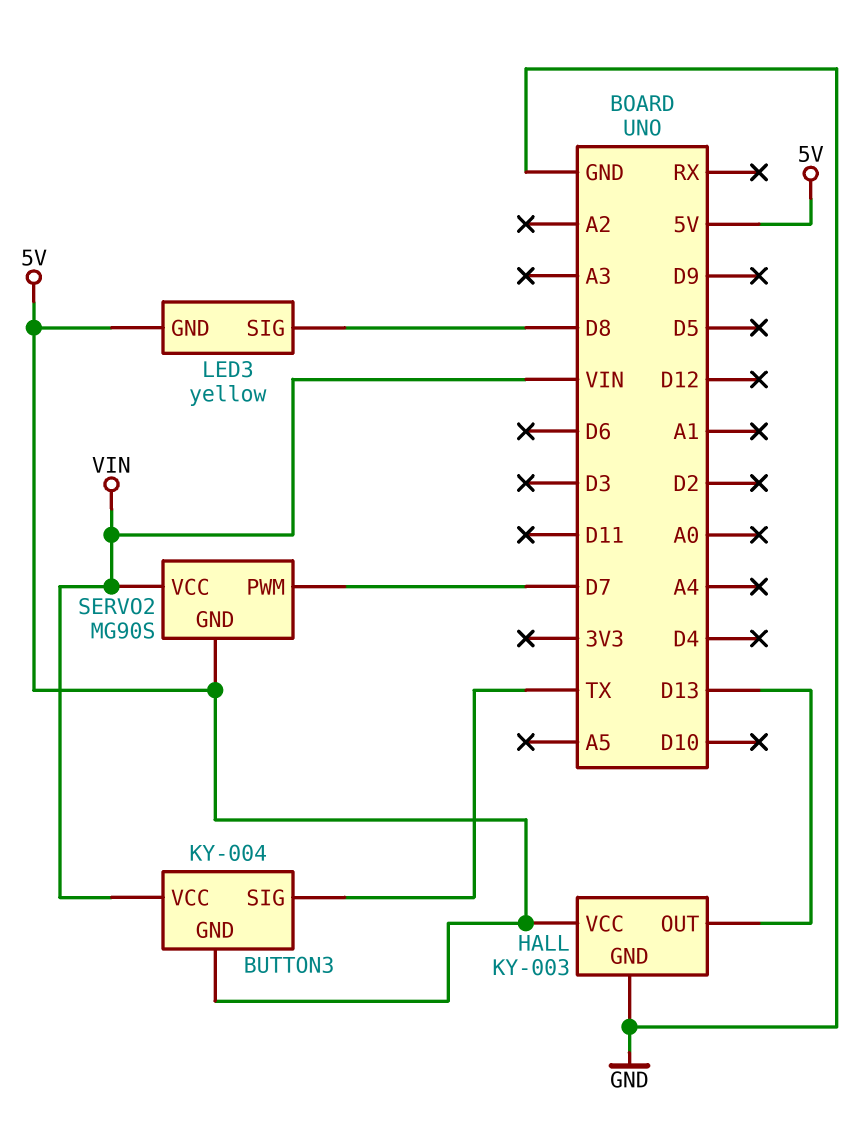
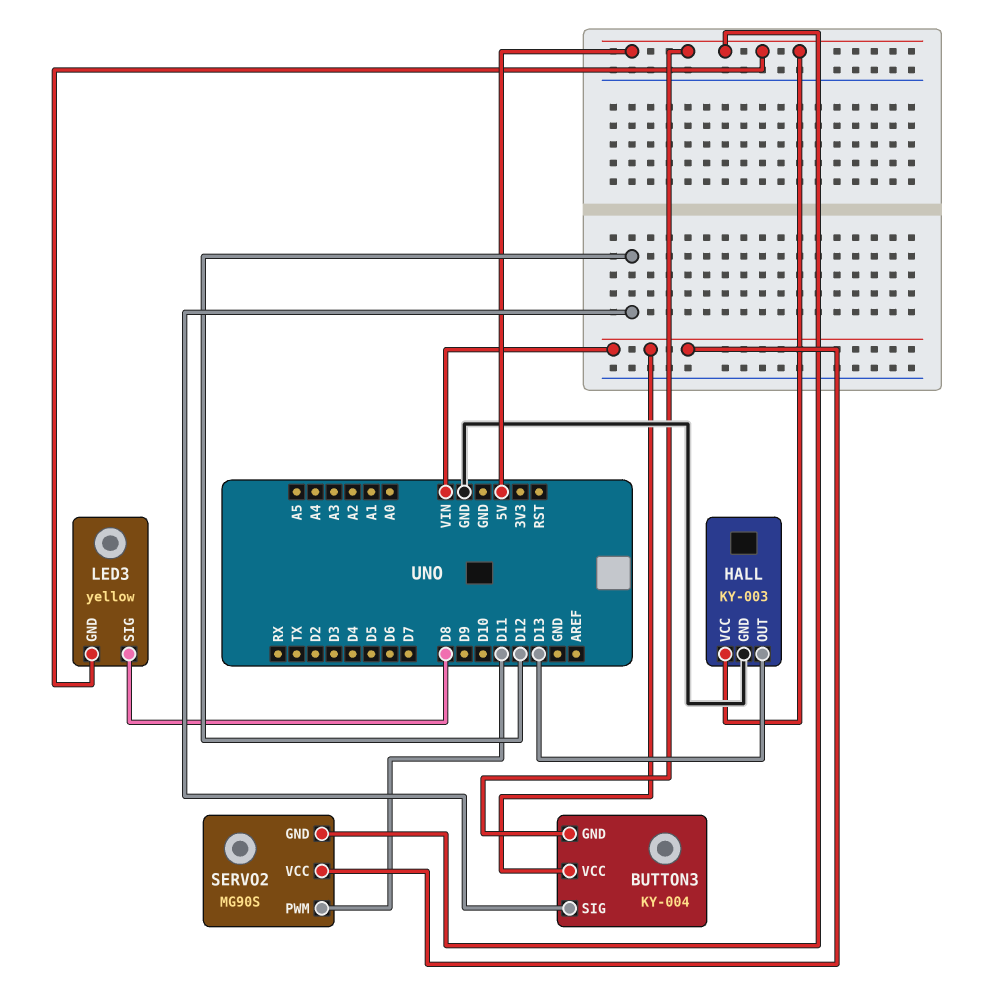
BUTTON3 pin SIG: TX -> D12
SERVO2 pin PWM: D7 -> D11

